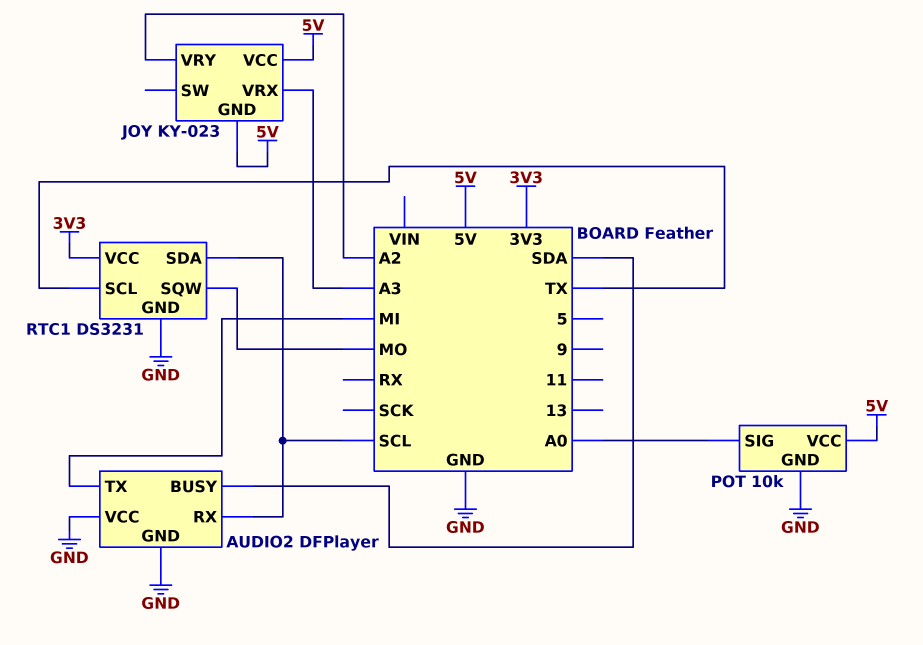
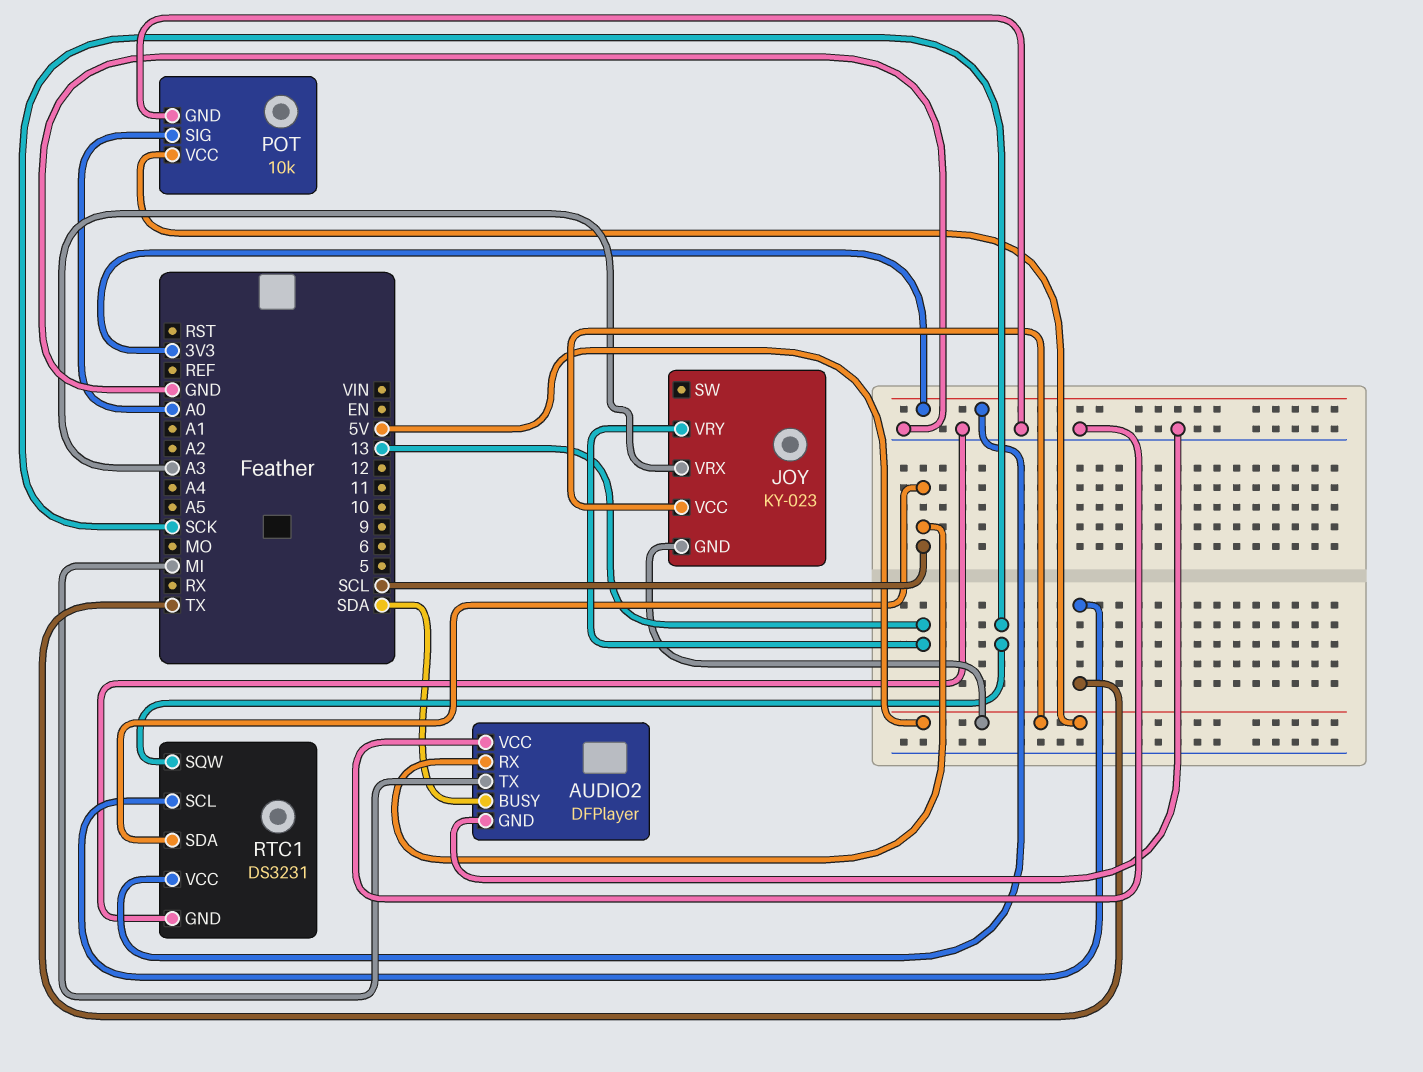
JOY pin VRY: A2 -> 13
RTC1 pin SQW: MO -> SCK

